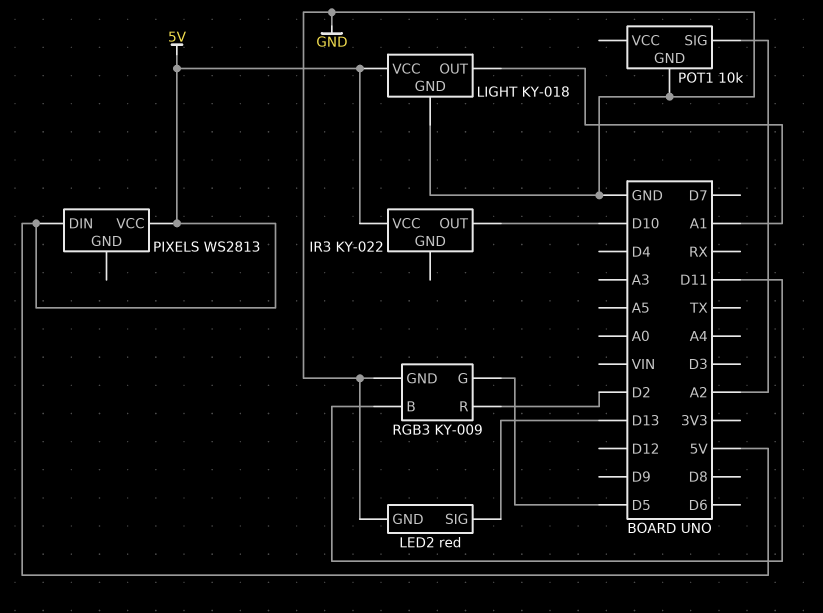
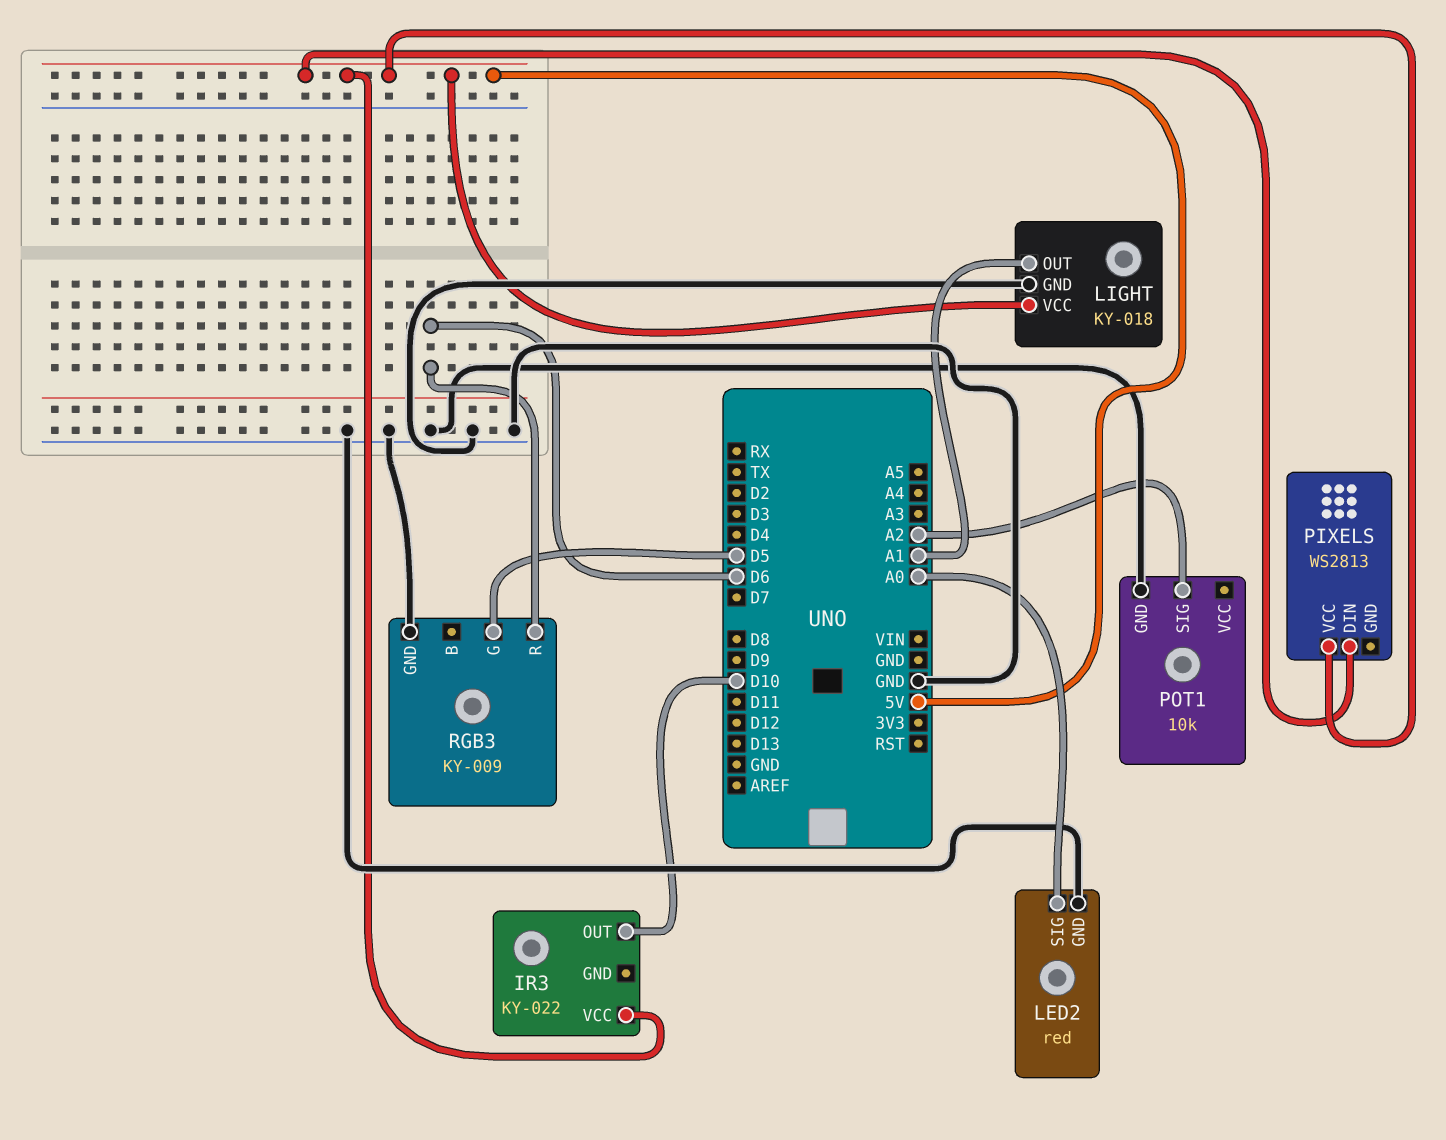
LED2 pin SIG: D13 -> A0
RGB3 pin B: D11 -> none
RGB3 pin R: D2 -> D6

